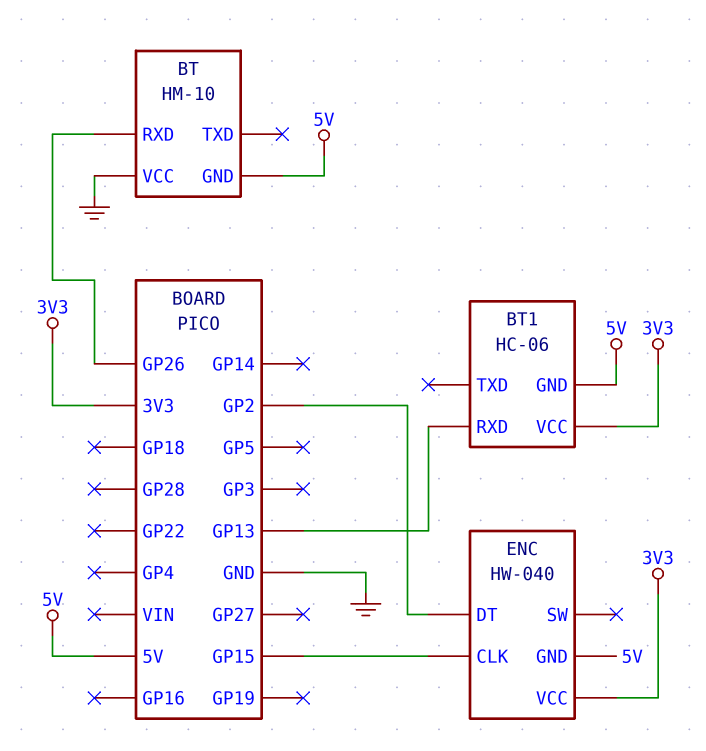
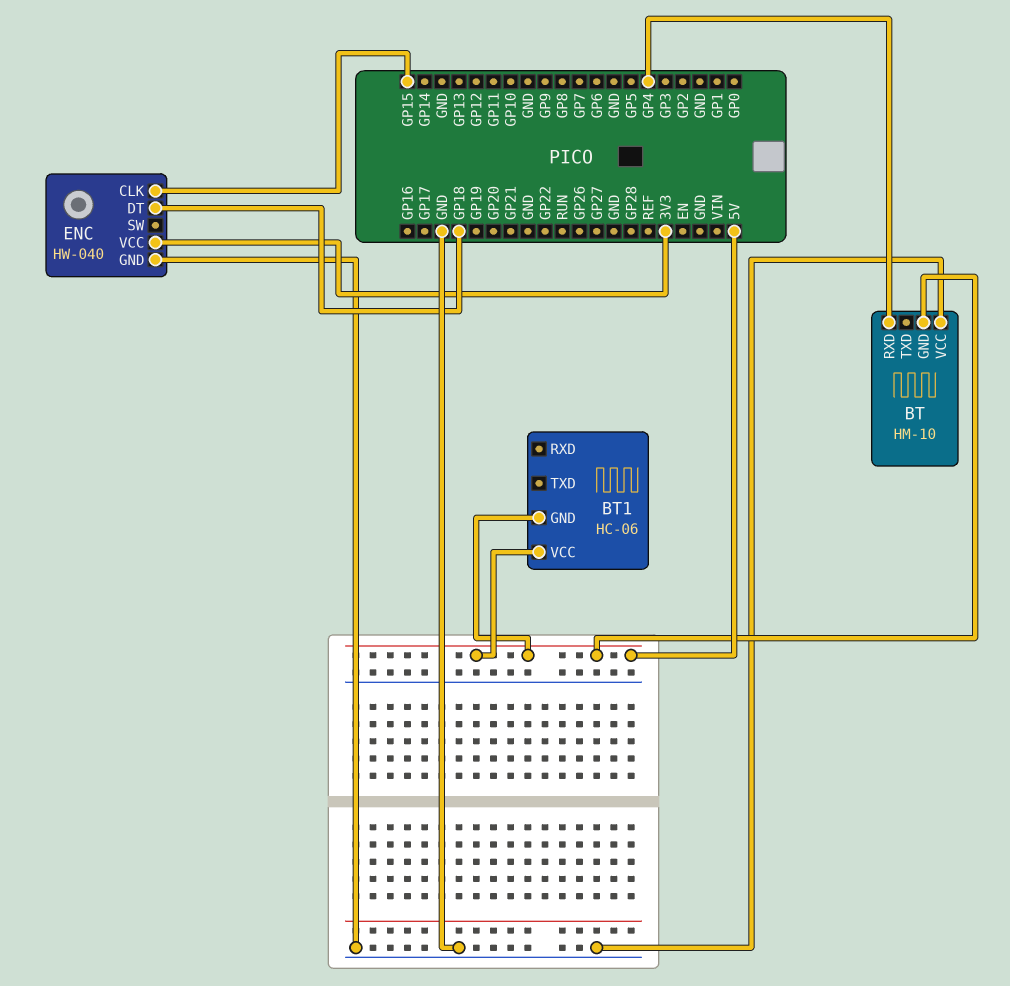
BT pin RXD: GP26 -> GP4
BT1 pin RXD: GP13 -> none
BT1 pin VCC: 3V3 -> 5V
ENC pin DT: GP2 -> GP18
ENC pin GND: 5V -> GND

